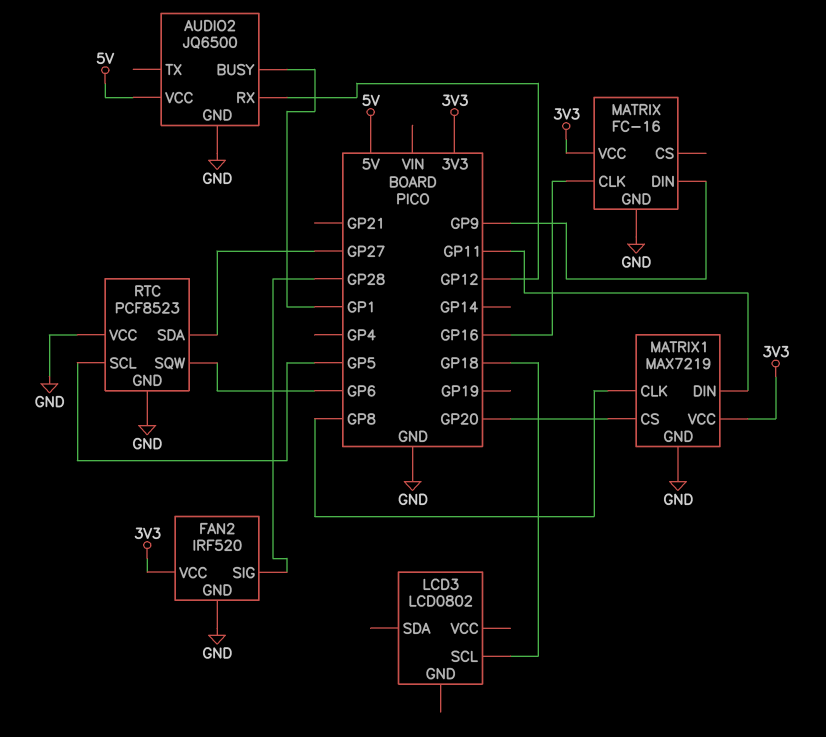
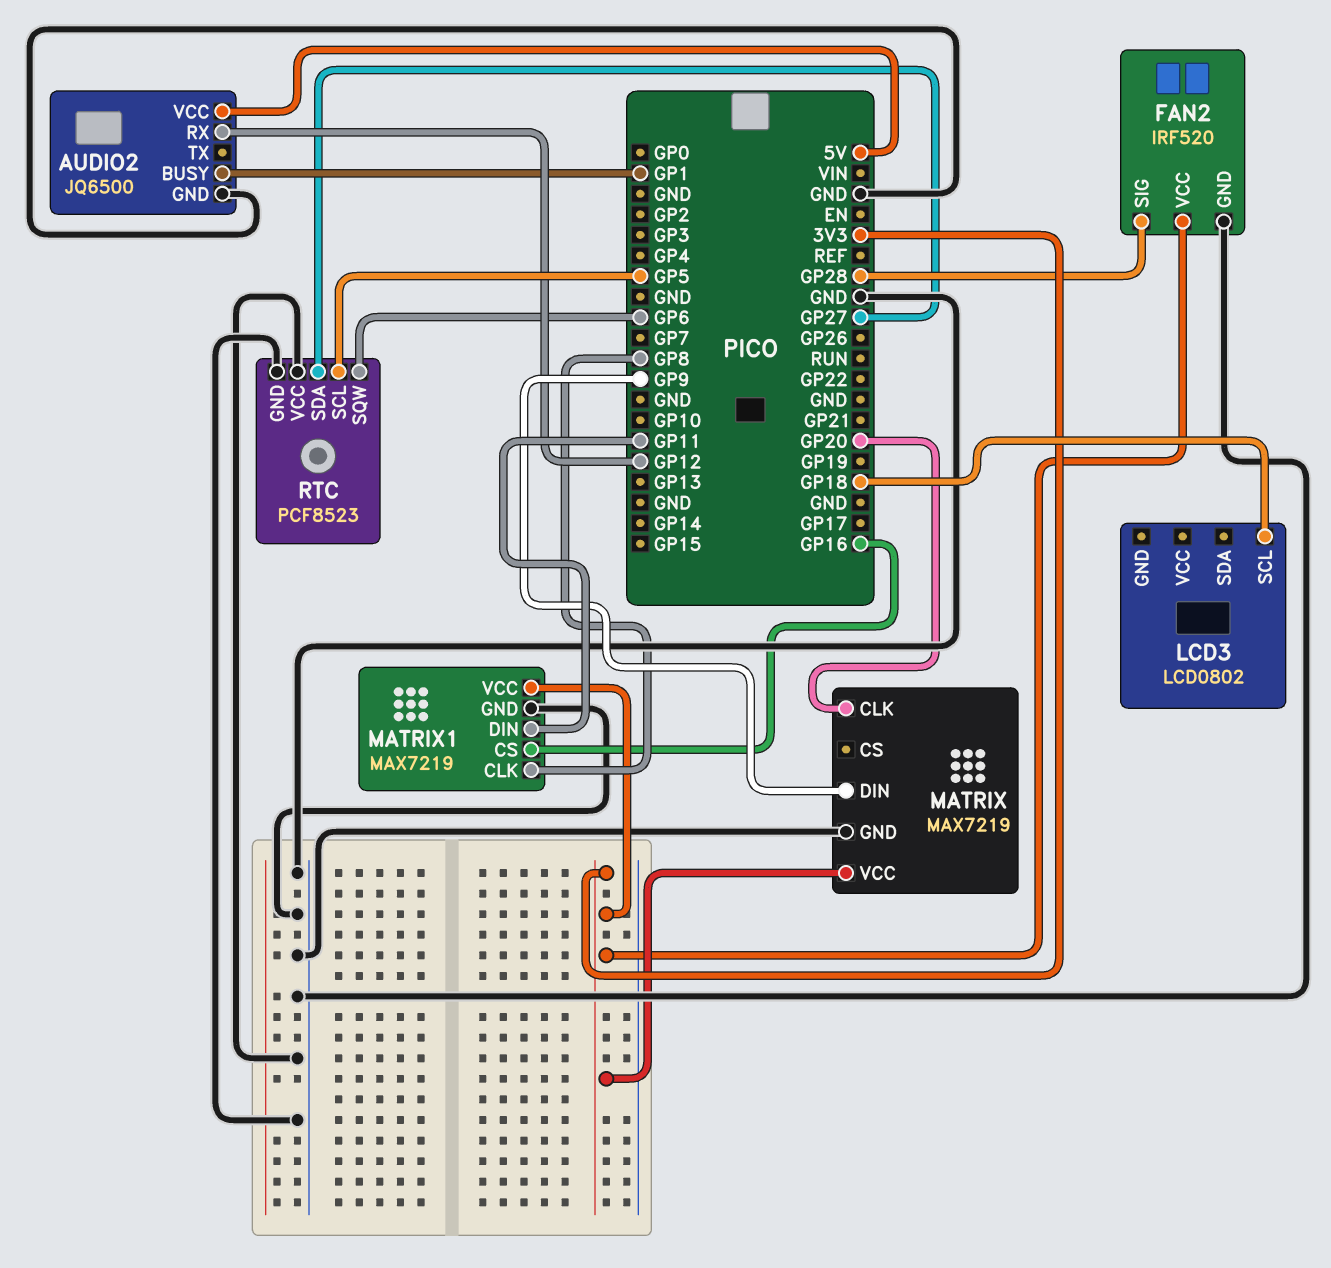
MATRIX: FC-16 -> MAX7219
MATRIX pin CLK: GP16 -> GP20
MATRIX1 pin CS: GP20 -> GP16

